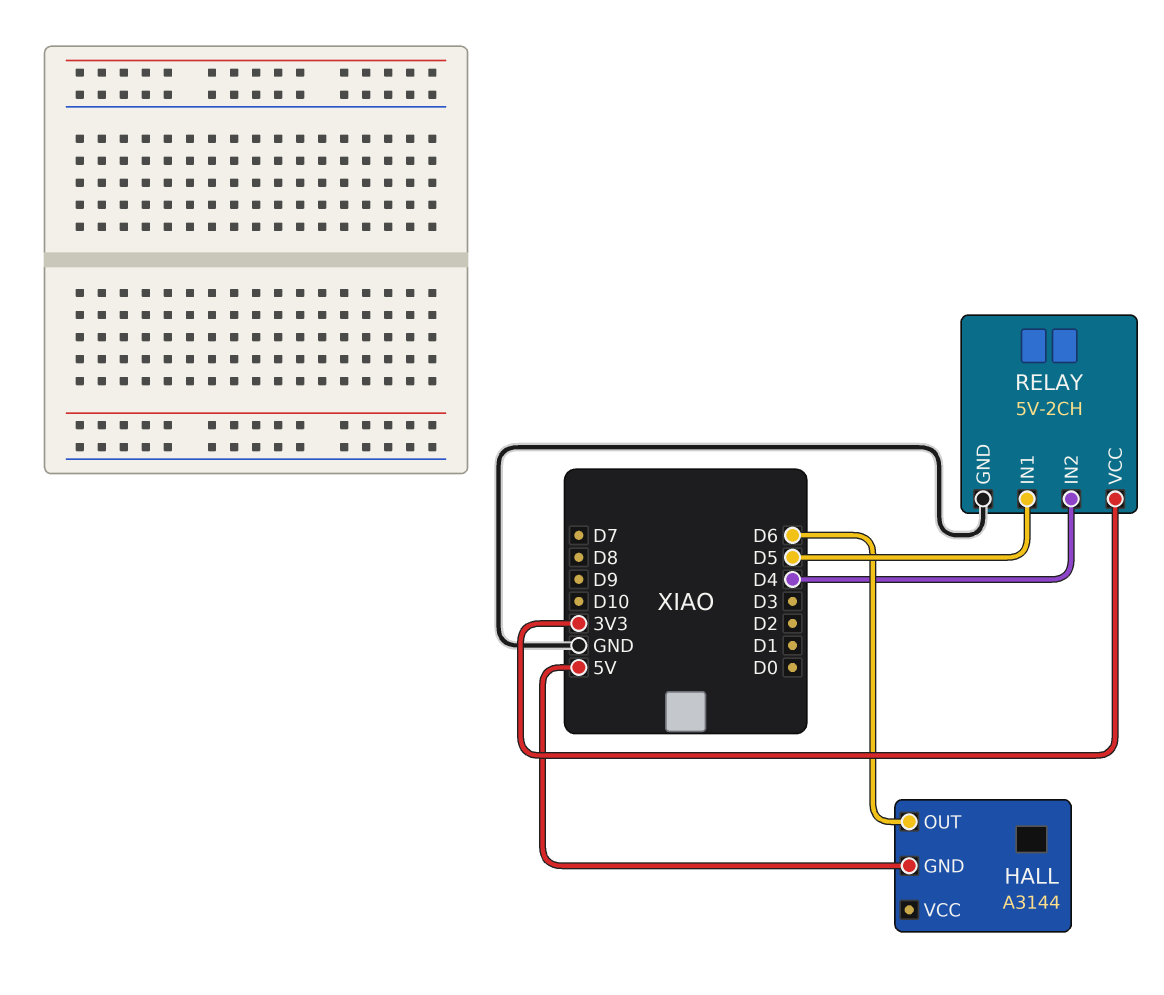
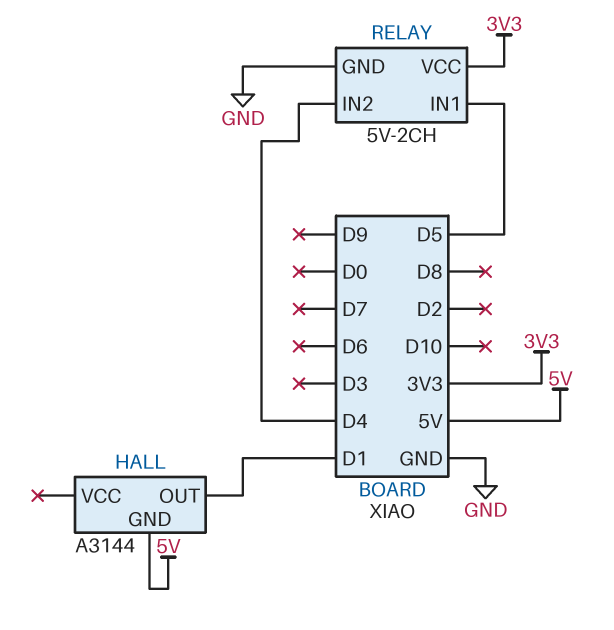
HALL pin OUT: D6 -> D1

